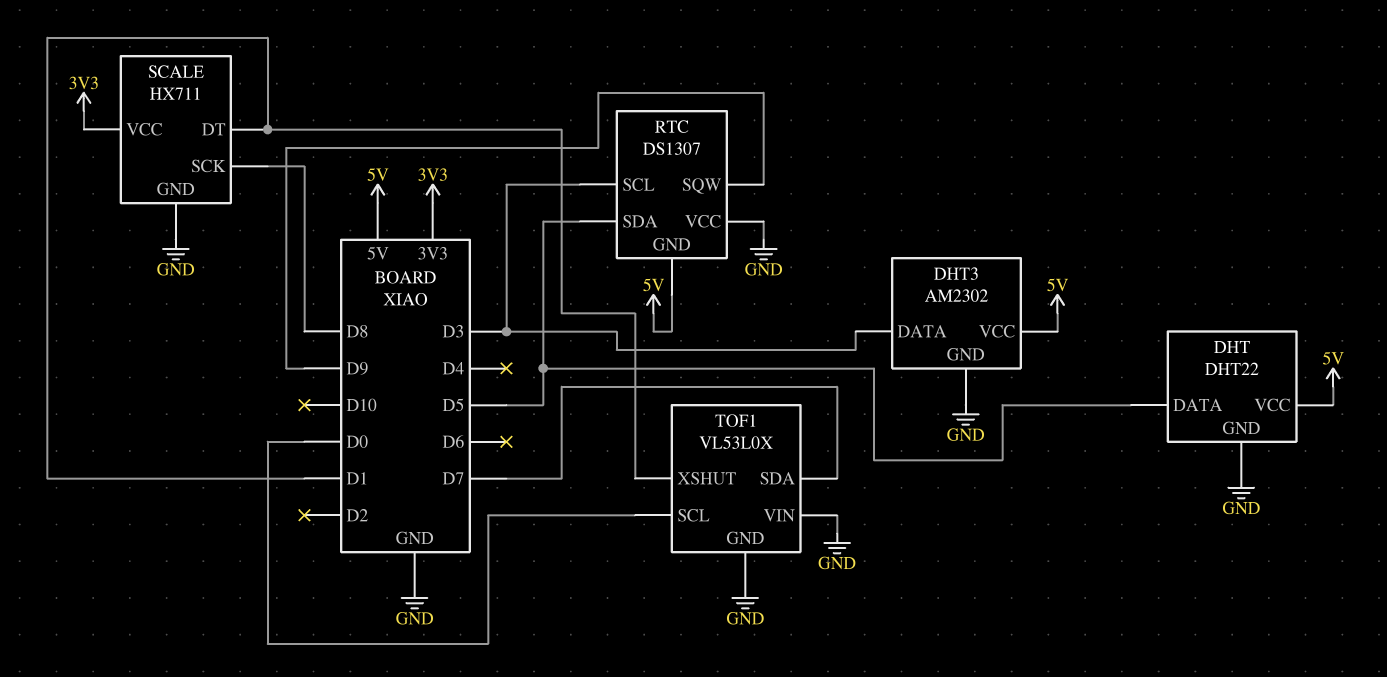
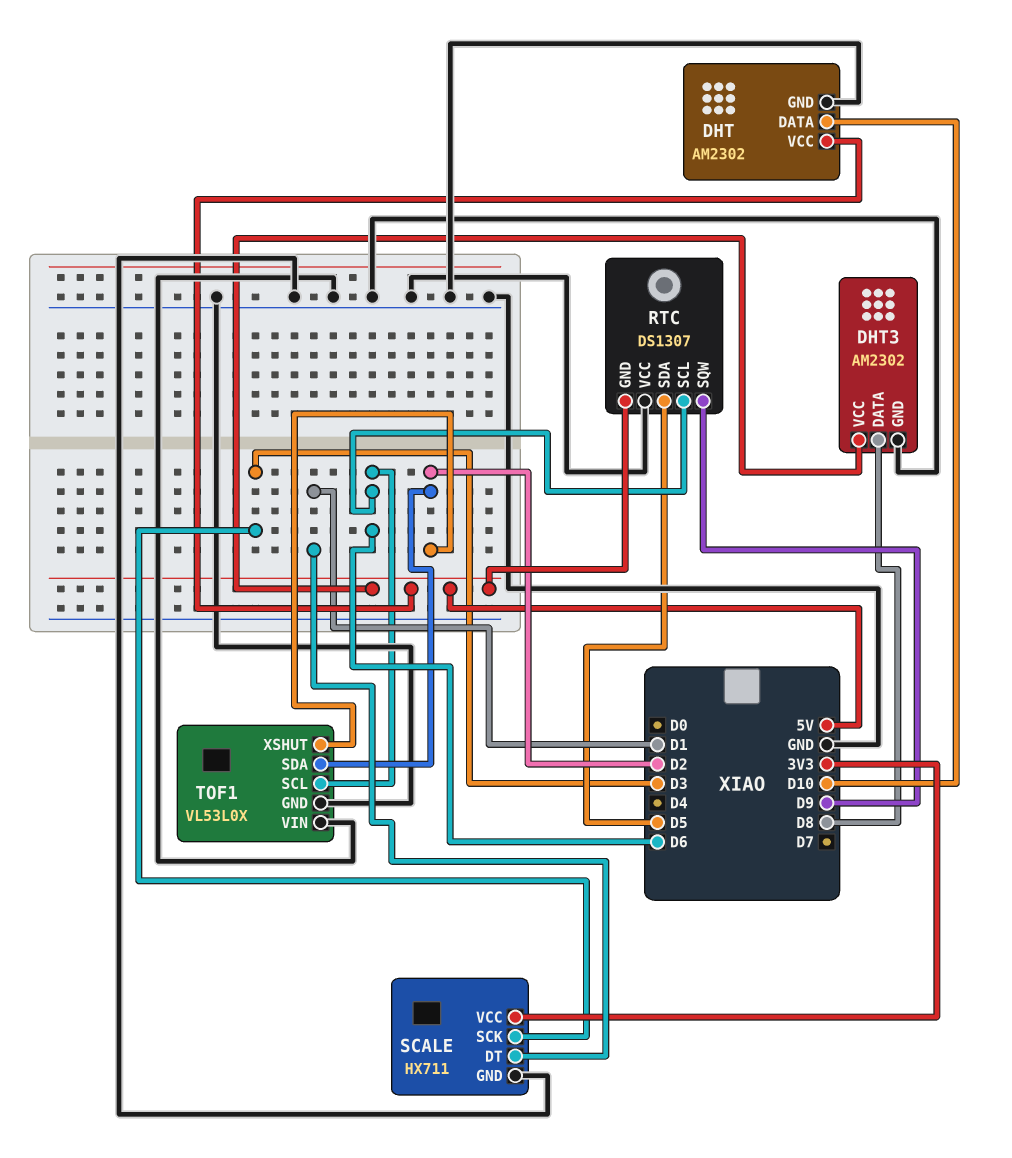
DHT: DHT22 -> AM2302
DHT pin DATA: D5 -> D10
DHT3 pin DATA: D3 -> D8
RTC pin SCL: D3 -> D6
SCALE pin SCK: D8 -> D3
TOF1 pin SCL: D0 -> D6
TOF1 pin SDA: D7 -> D2
TOF1 pin XSHUT: D1 -> D2

